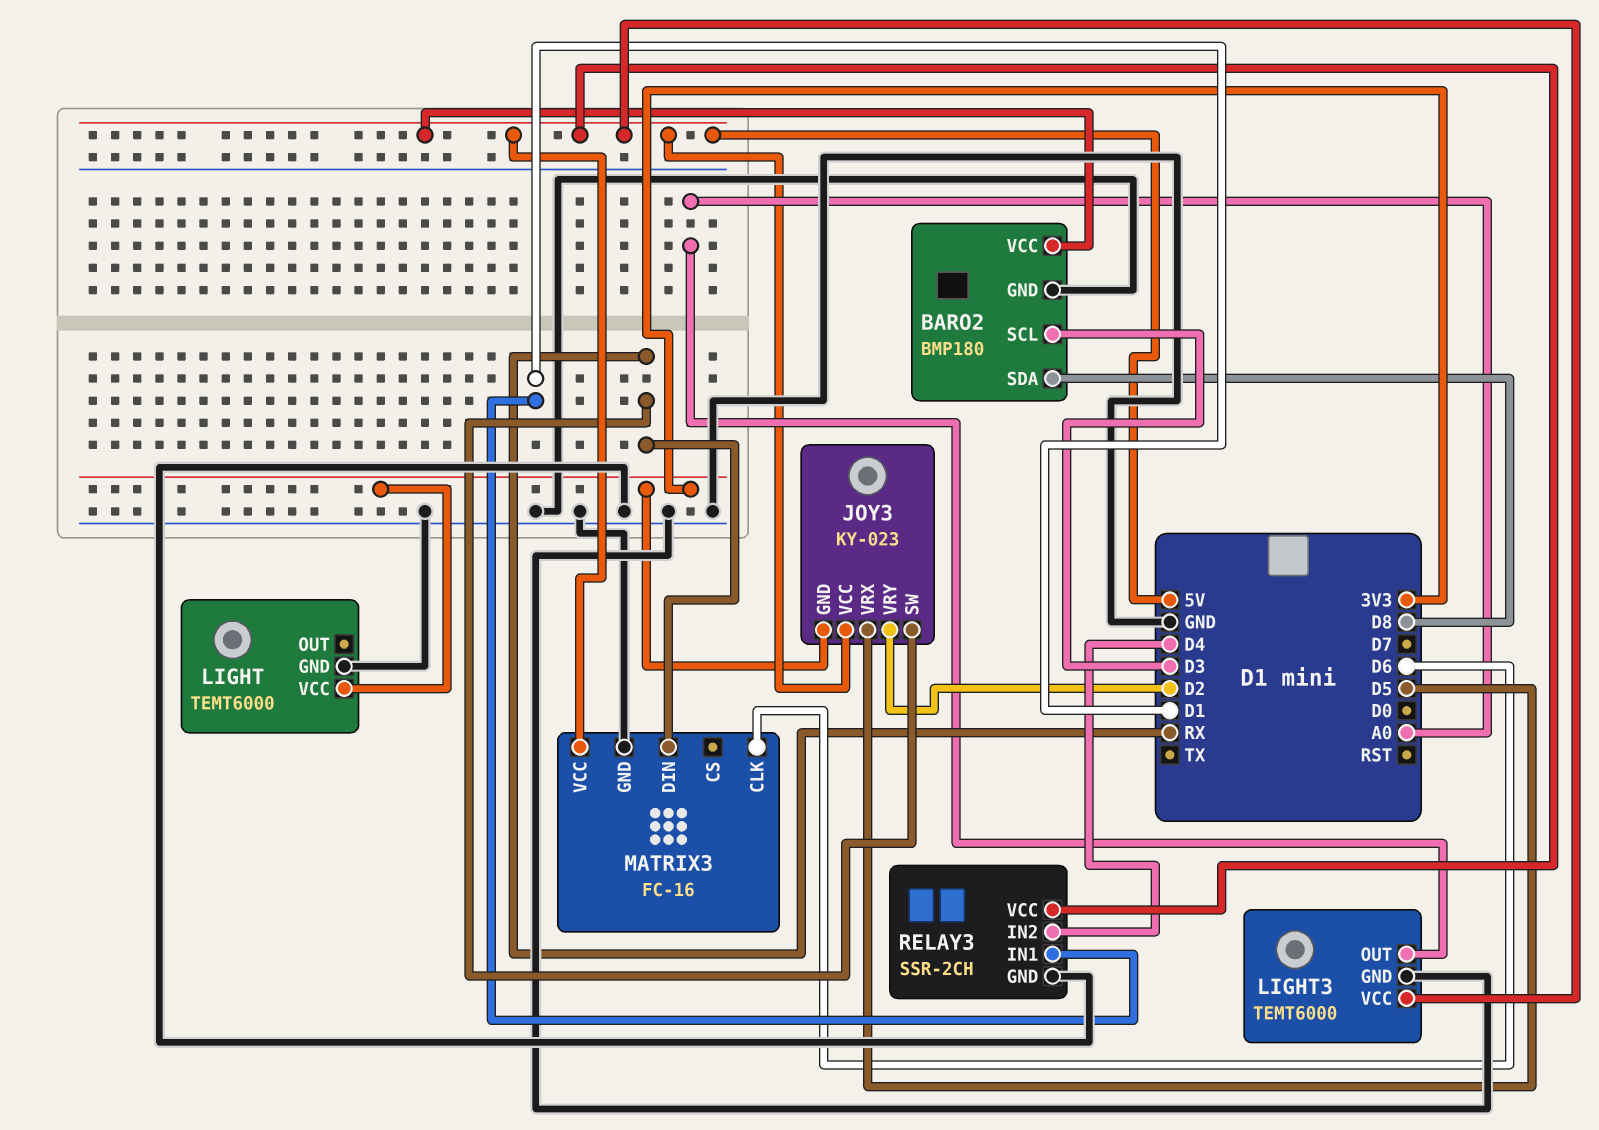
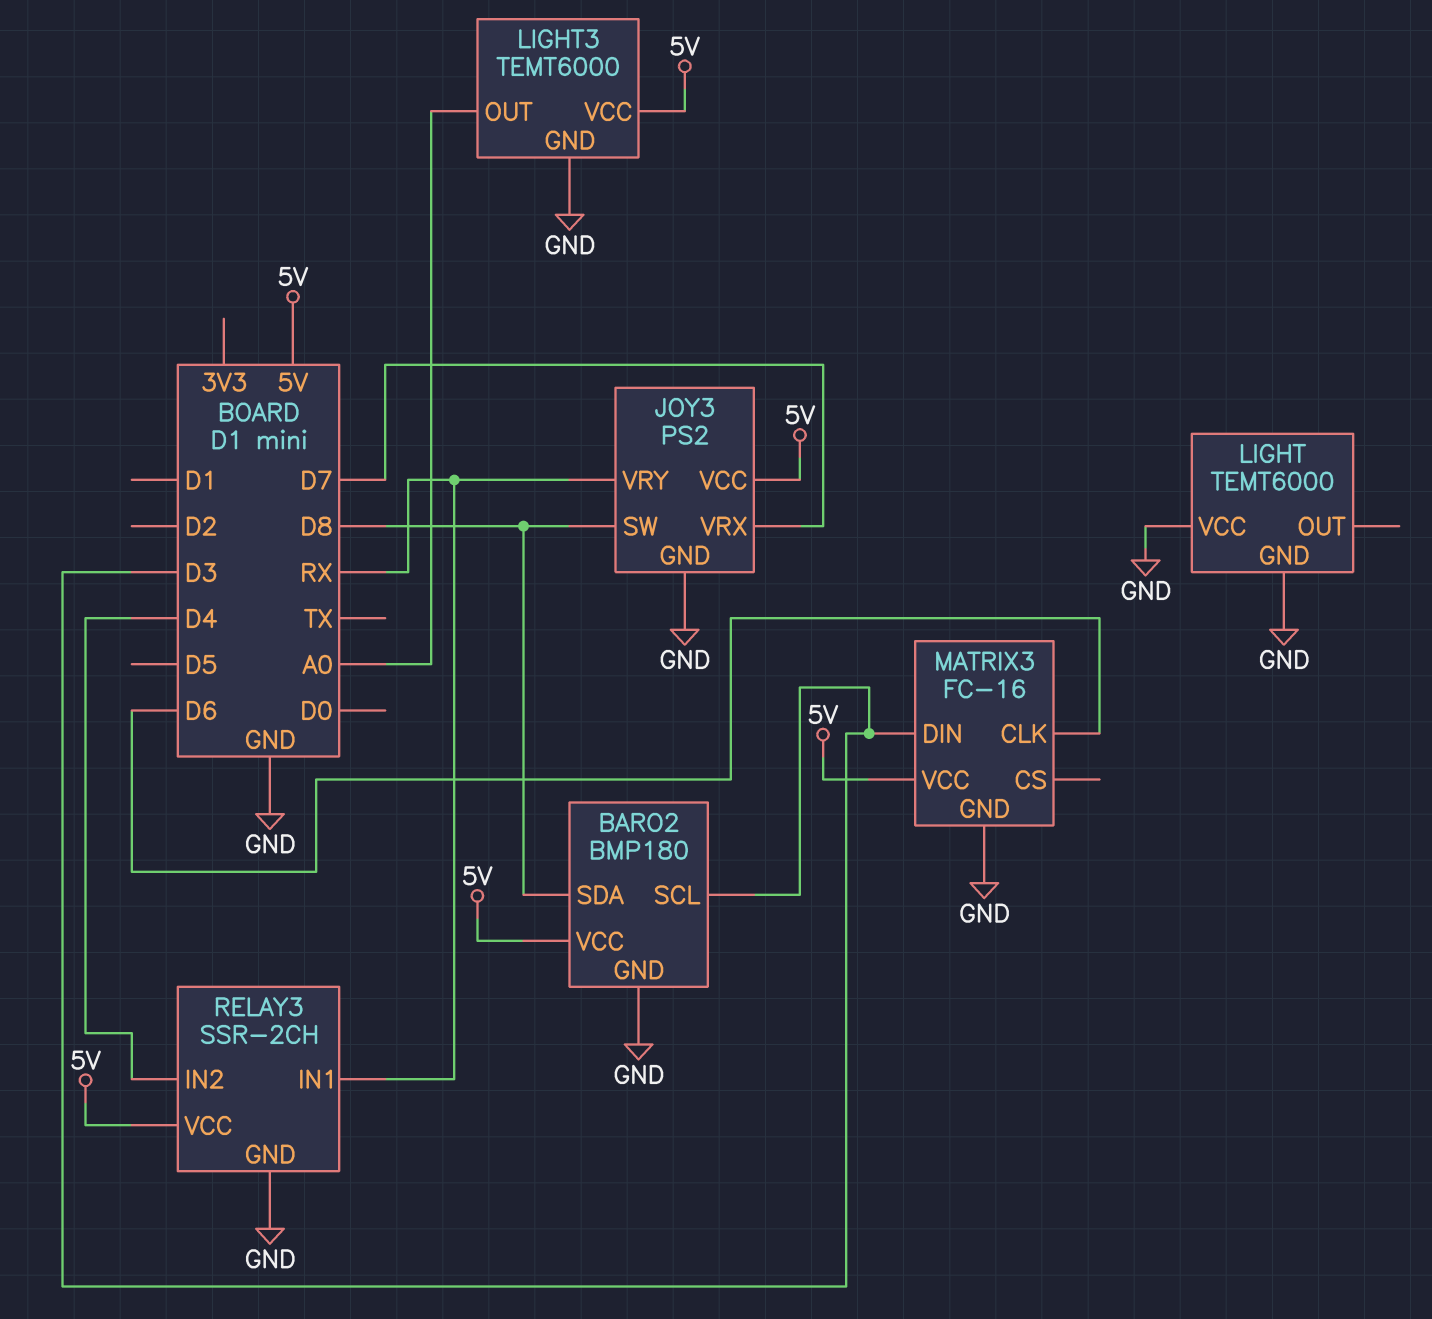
JOY3: KY-023 -> PS2
JOY3 pin GND: 3V3 -> GND
JOY3 pin SW: RX -> D8
JOY3 pin VRX: D5 -> D7
JOY3 pin VRY: D2 -> RX
LIGHT pin VCC: 3V3 -> GND
MATRIX3 pin DIN: RX -> D3
RELAY3 pin IN1: D1 -> RX

